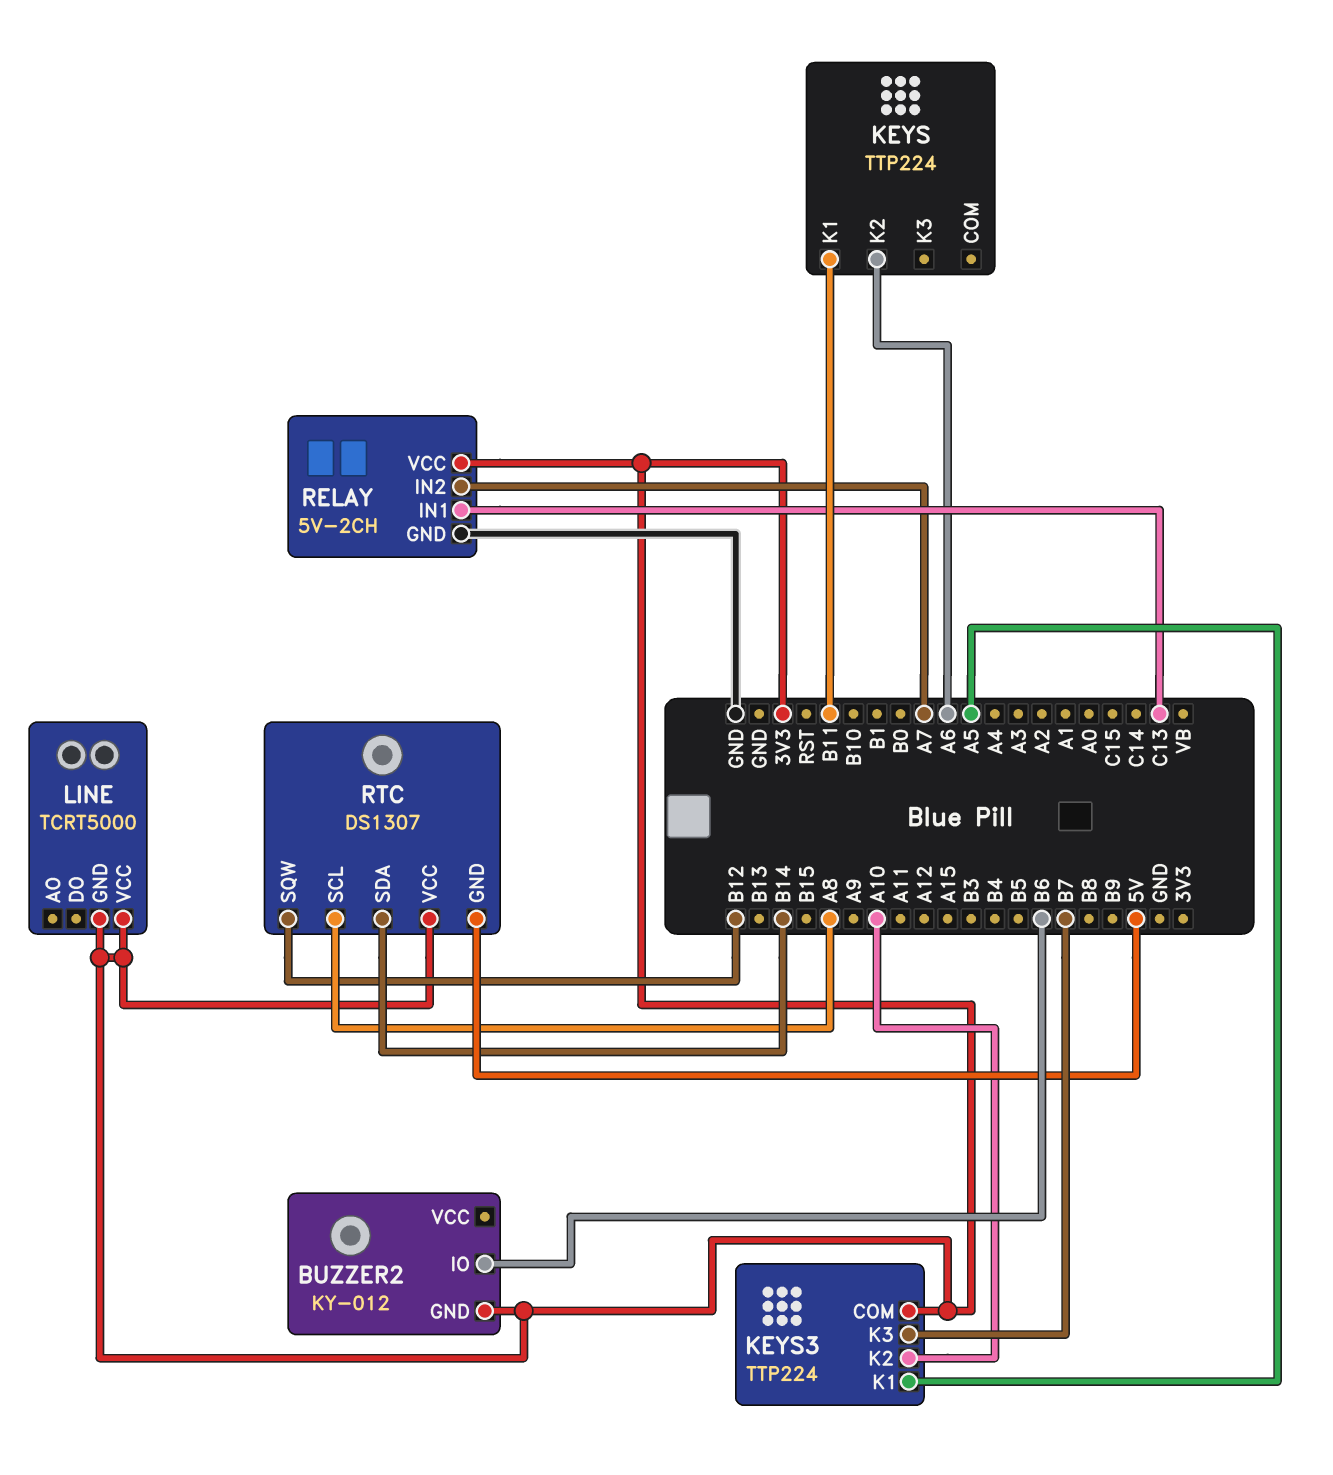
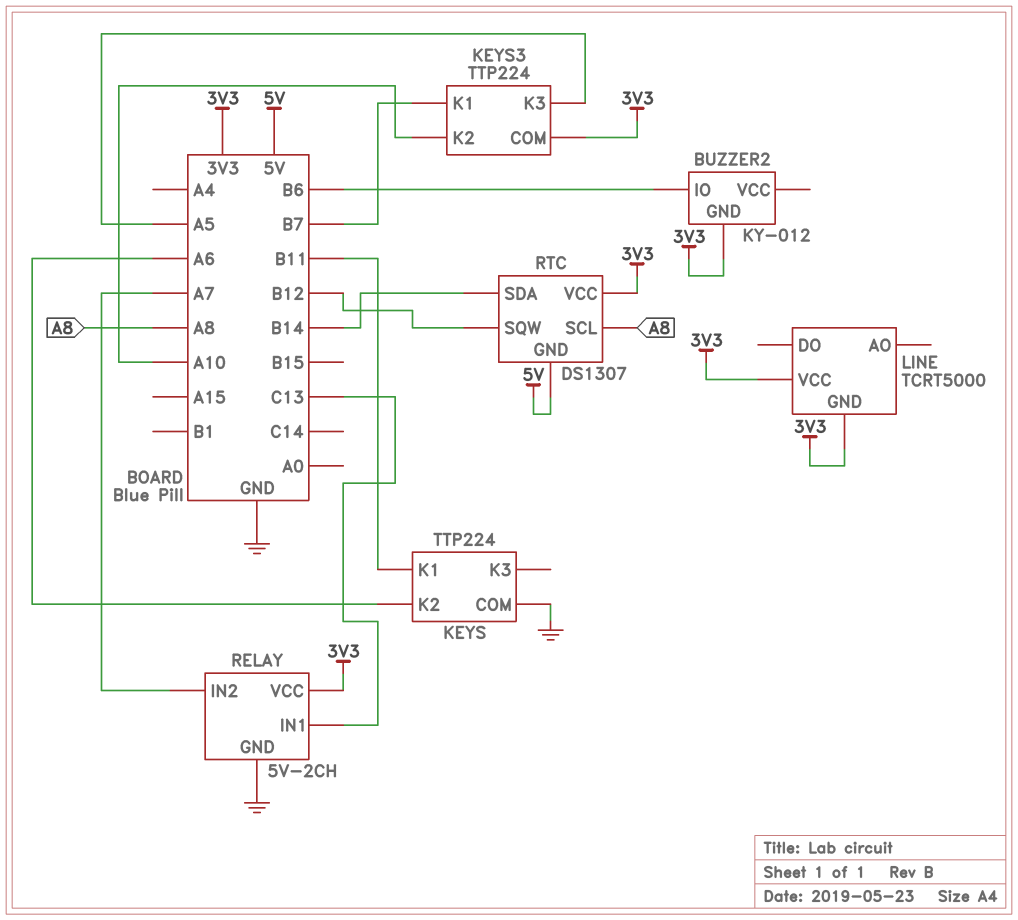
KEYS pin COM: none -> GND
KEYS3 pin K1: A5 -> B7
KEYS3 pin K3: B7 -> A5

